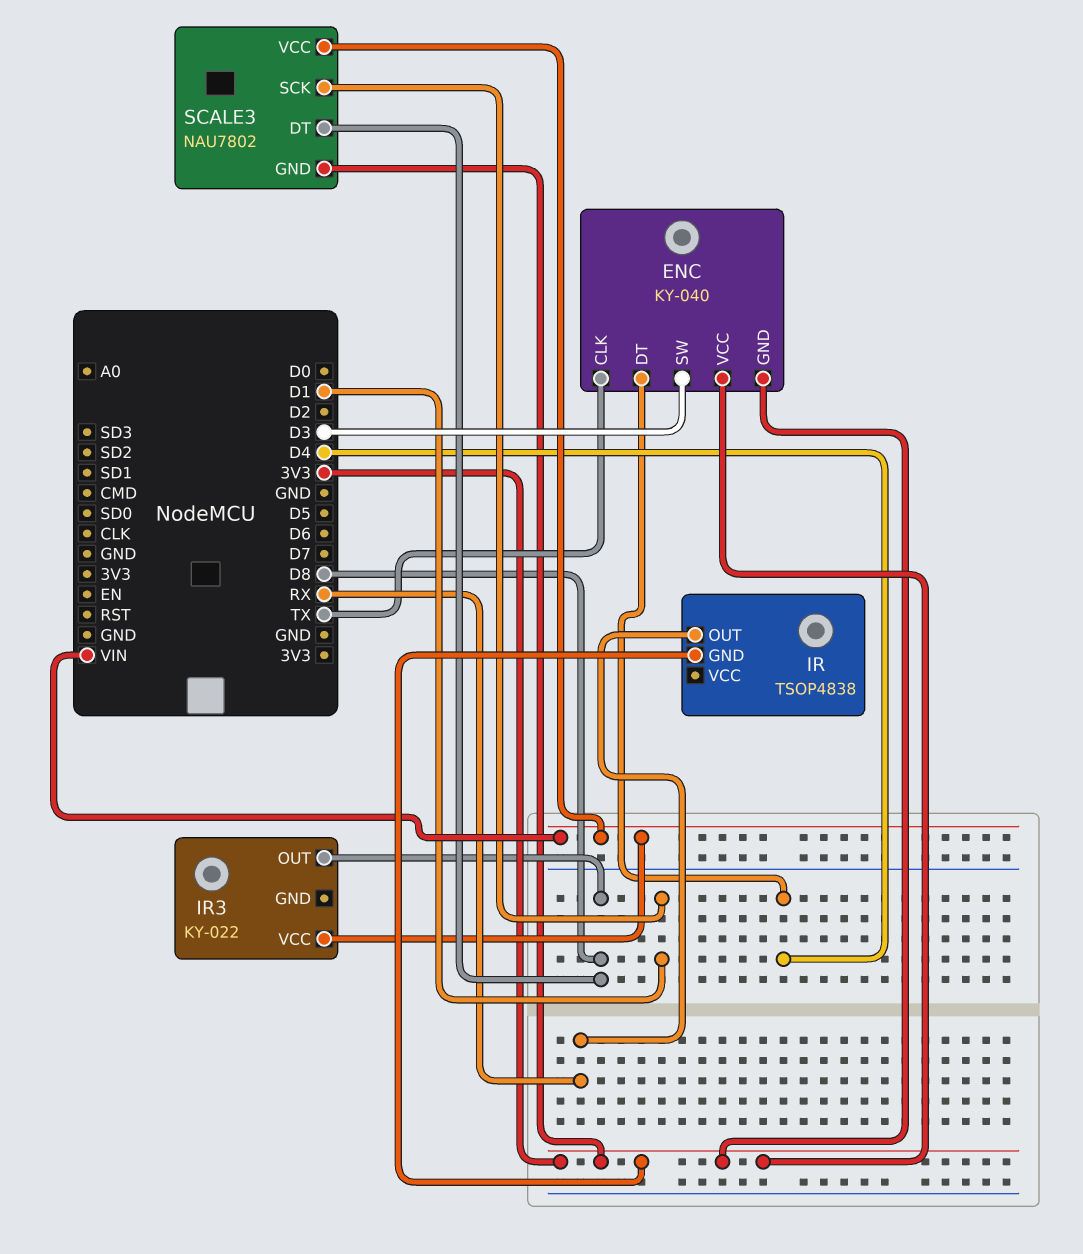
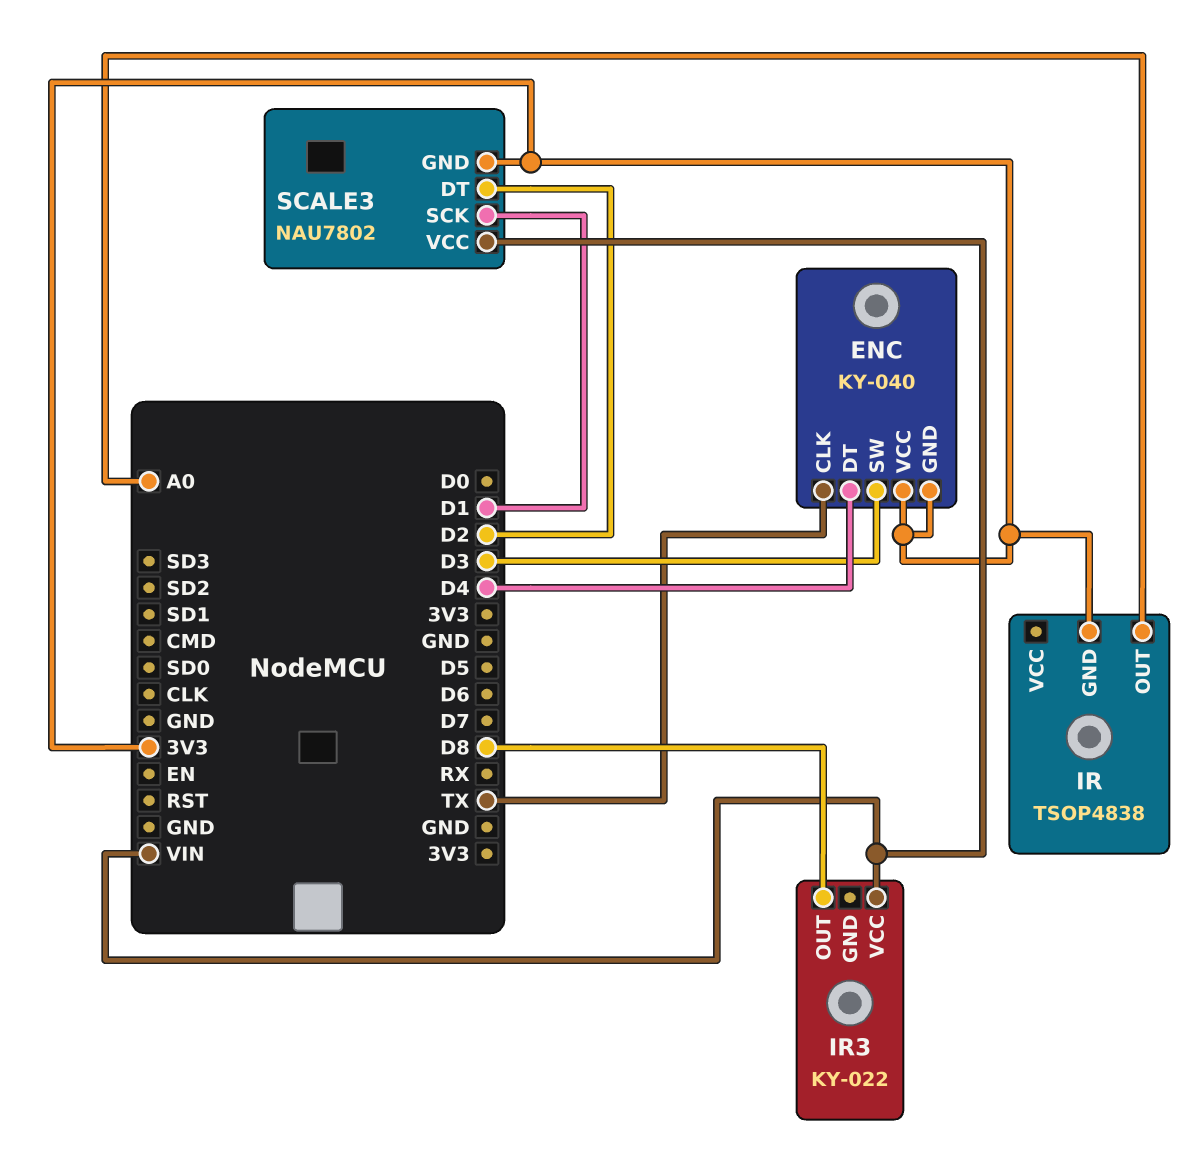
IR pin OUT: RX -> A0
SCALE3 pin DT: D8 -> D2

